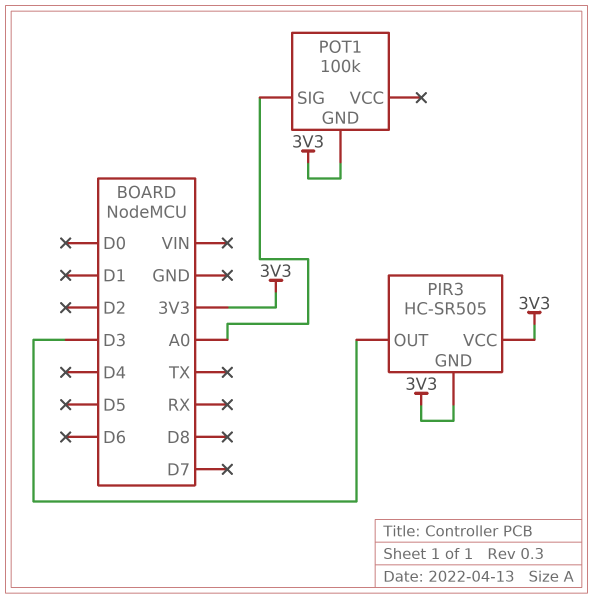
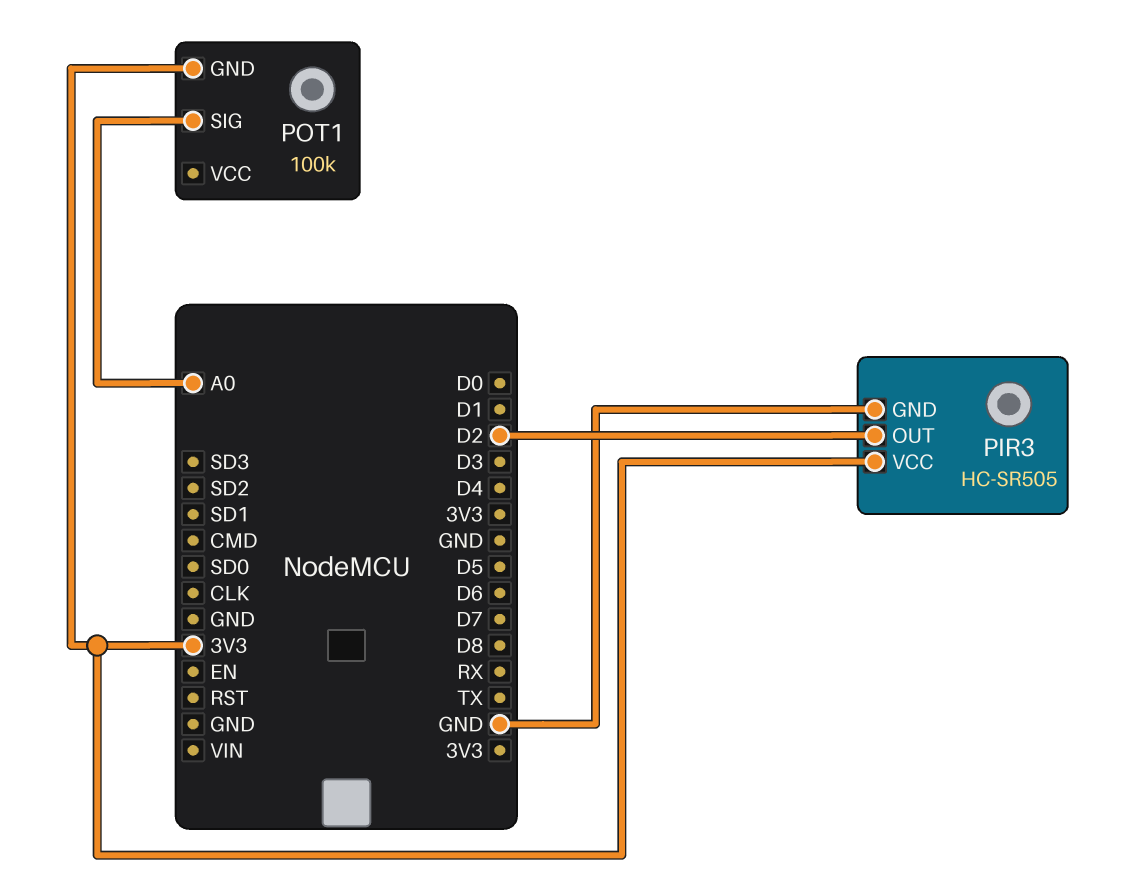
PIR3 pin GND: 3V3 -> GND
PIR3 pin OUT: D3 -> D2

